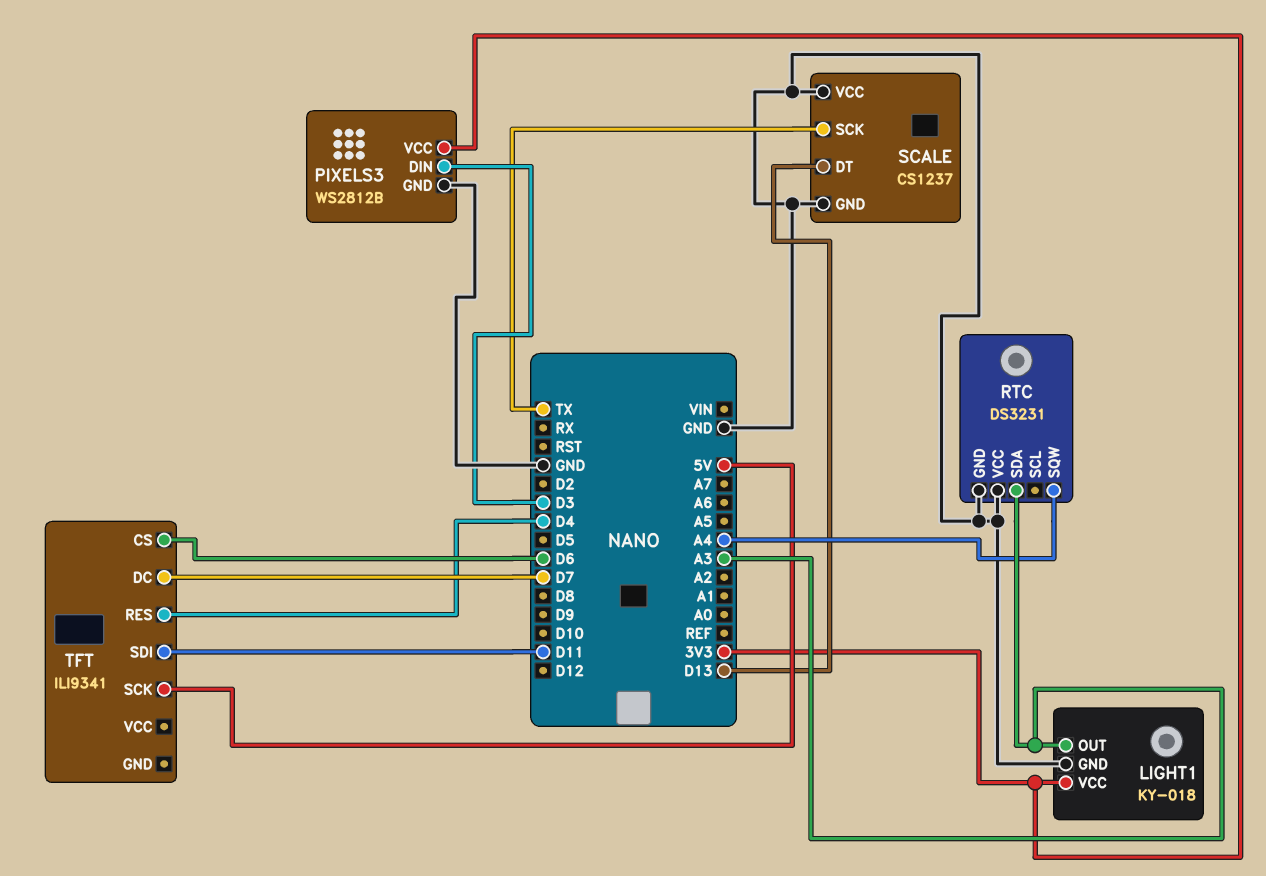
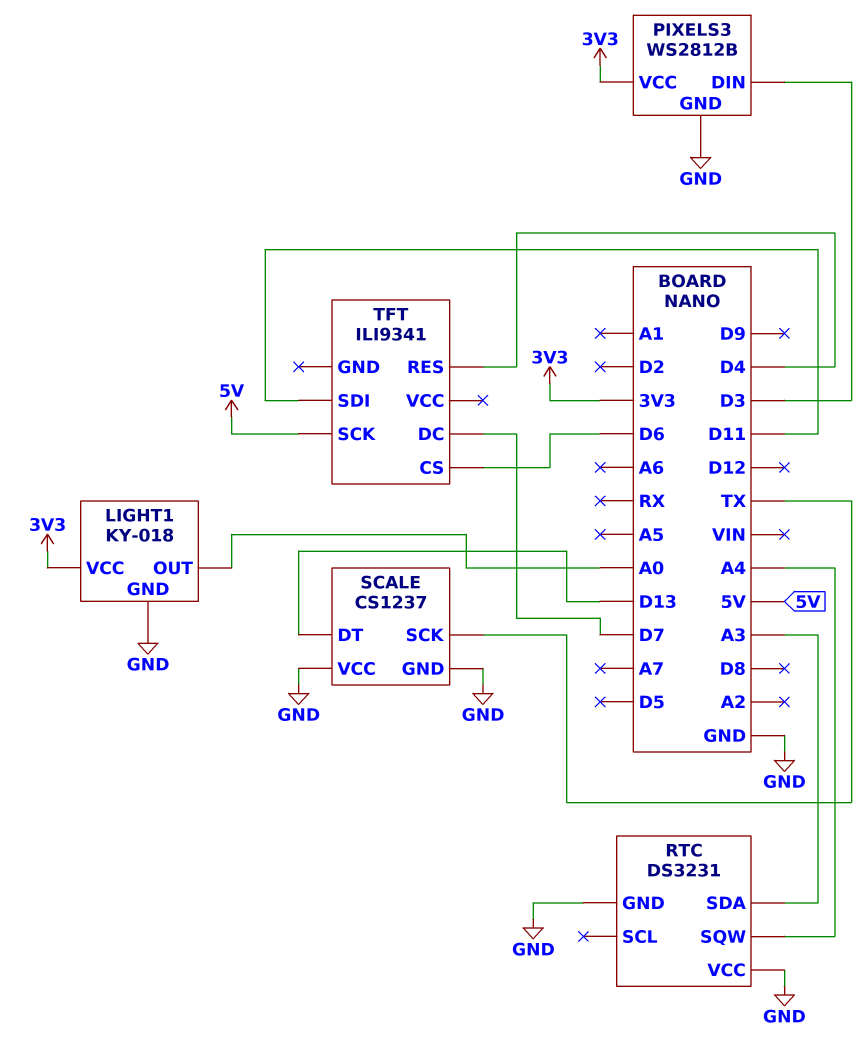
LIGHT1 pin OUT: A3 -> A0

